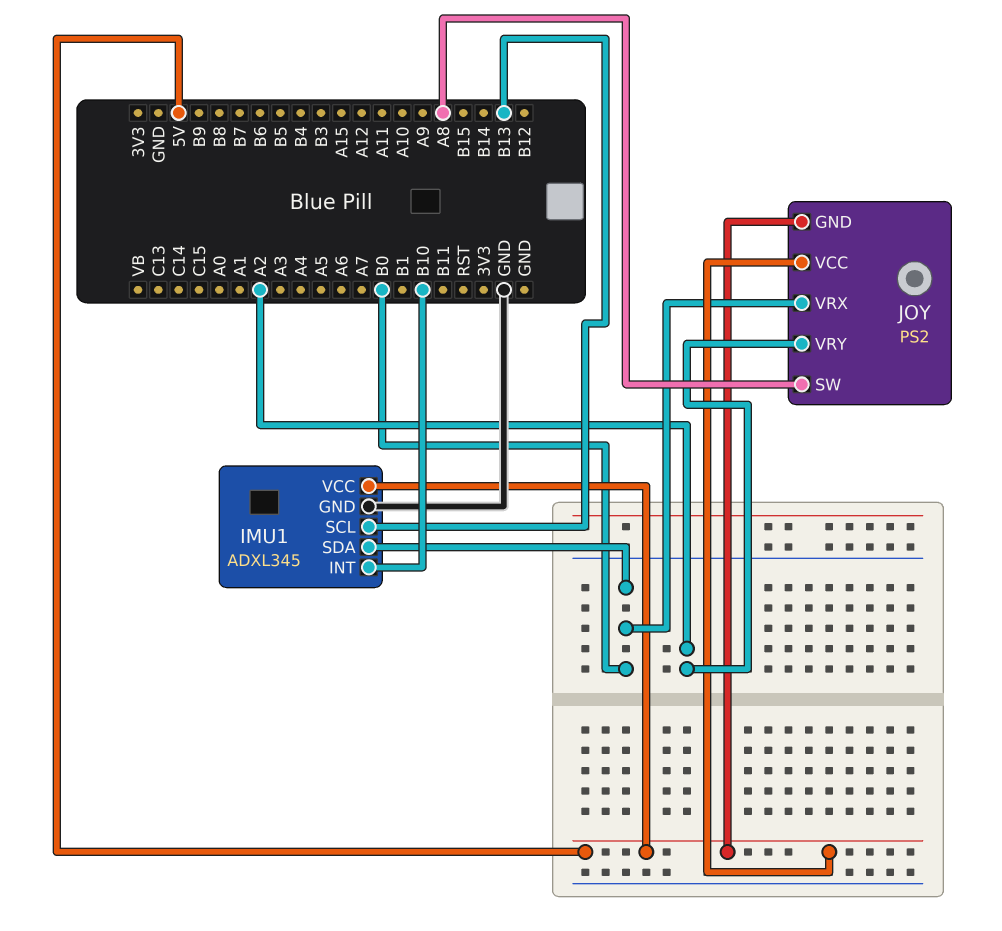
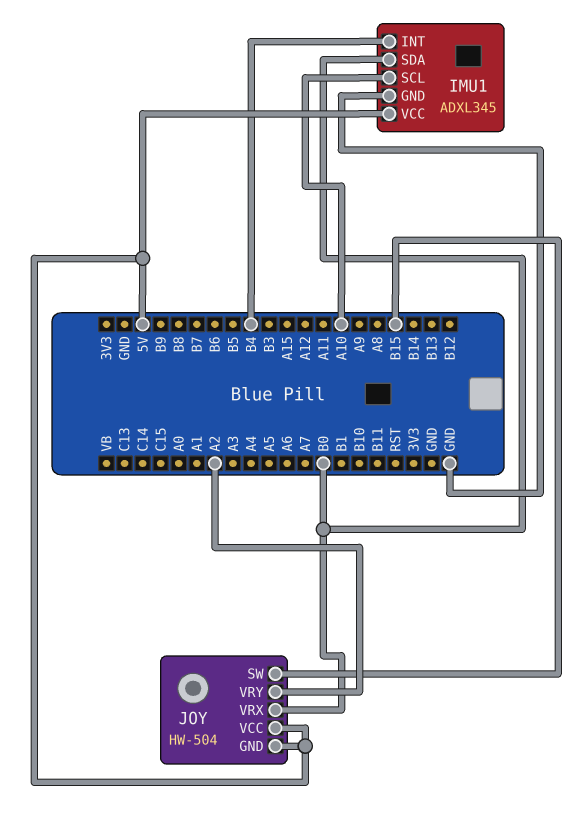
IMU1 pin INT: B10 -> B4
IMU1 pin SCL: B13 -> A10
JOY: PS2 -> HW-504
JOY pin SW: A8 -> B15

